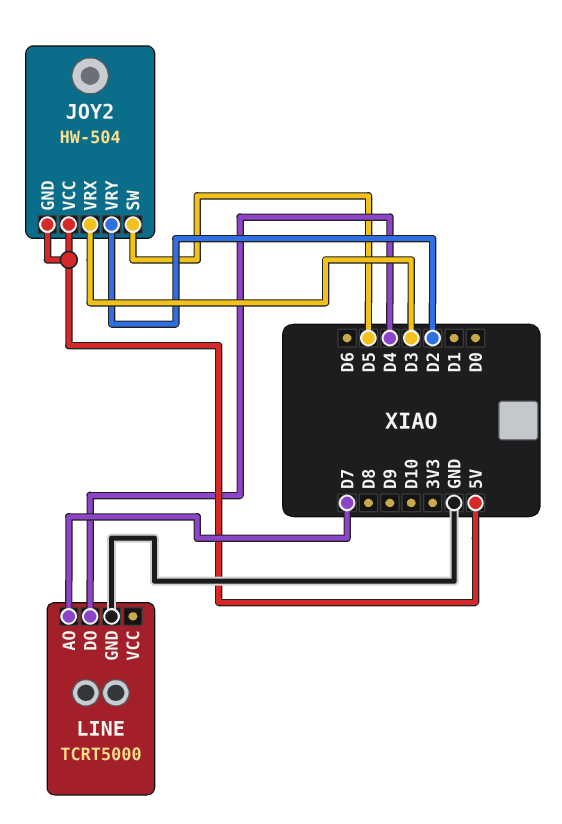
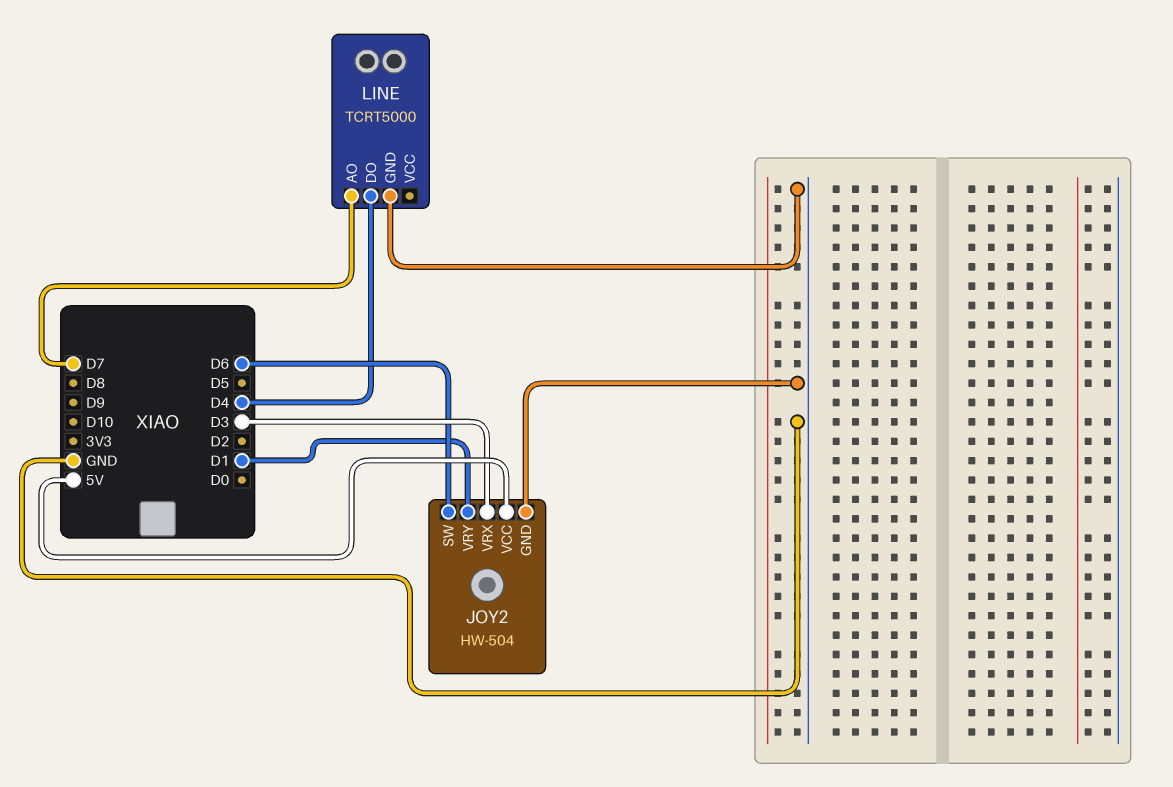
JOY2 pin GND: 5V -> GND
JOY2 pin SW: D5 -> D6
JOY2 pin VRY: D2 -> D1

